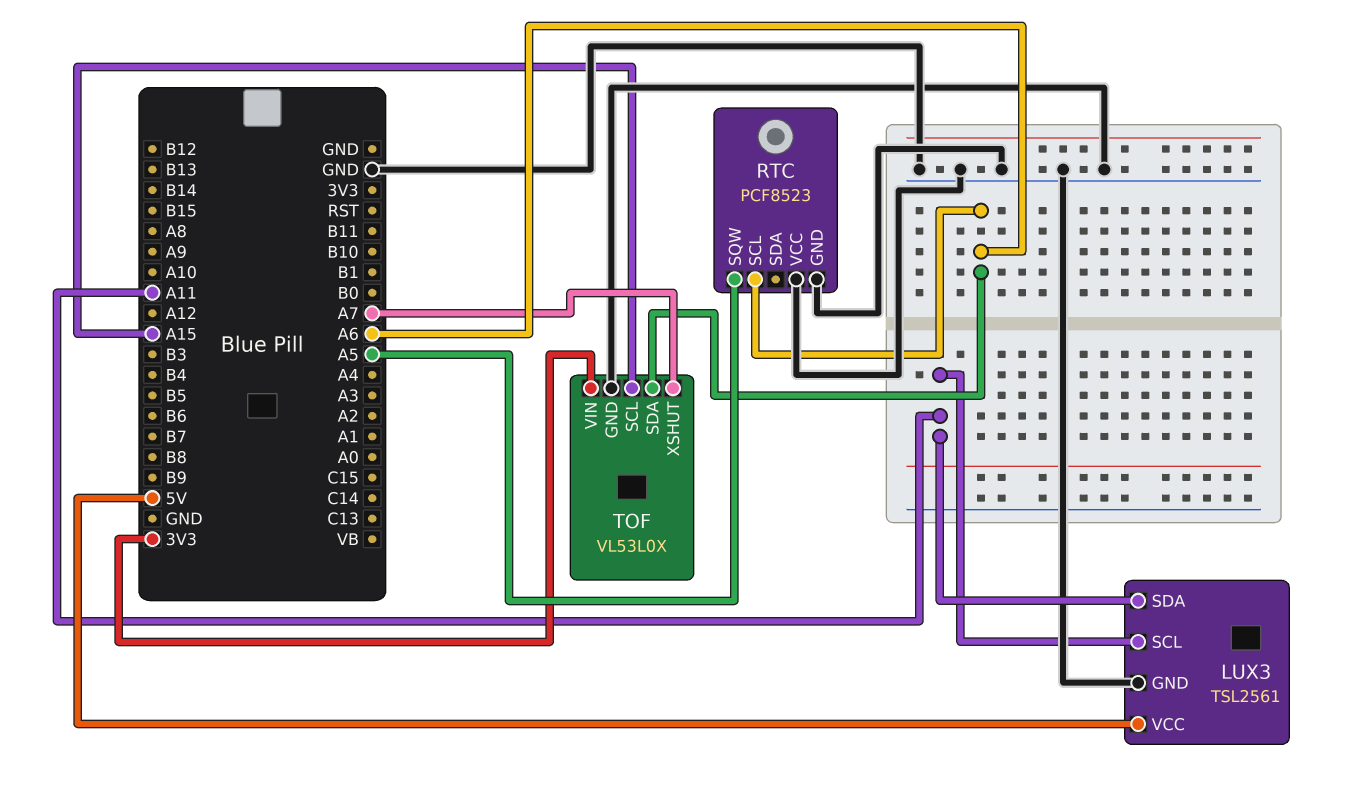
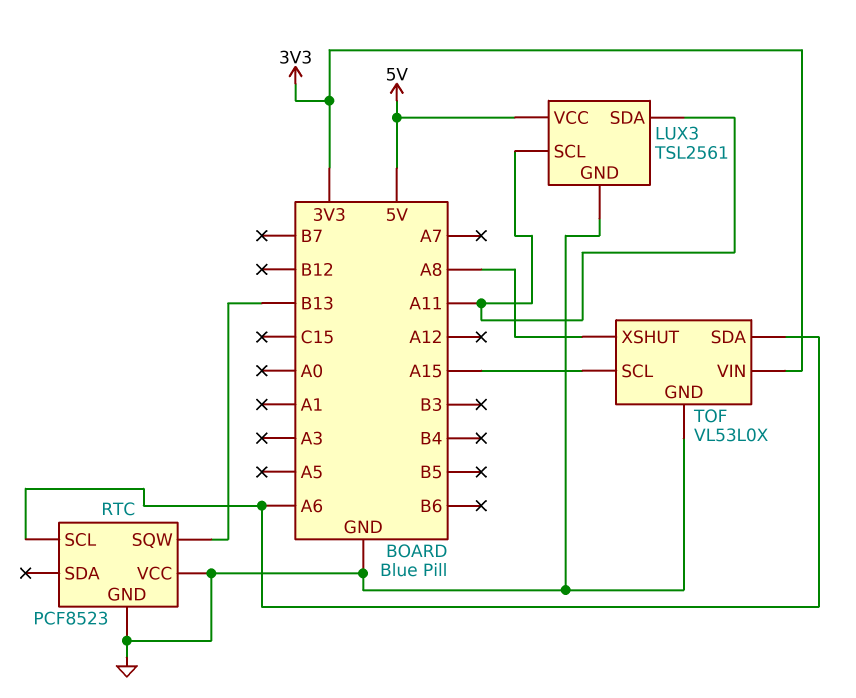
RTC pin SQW: A5 -> B13
TOF pin XSHUT: A7 -> A8

